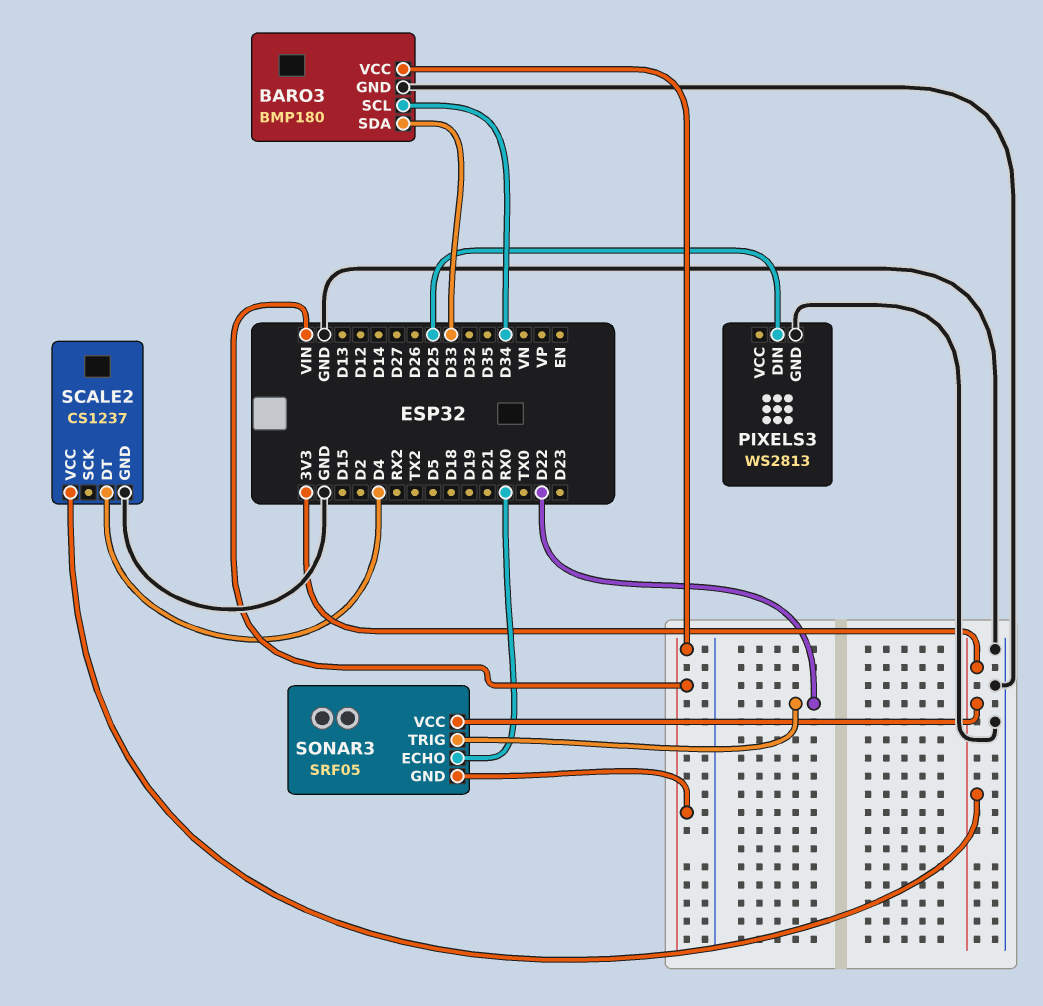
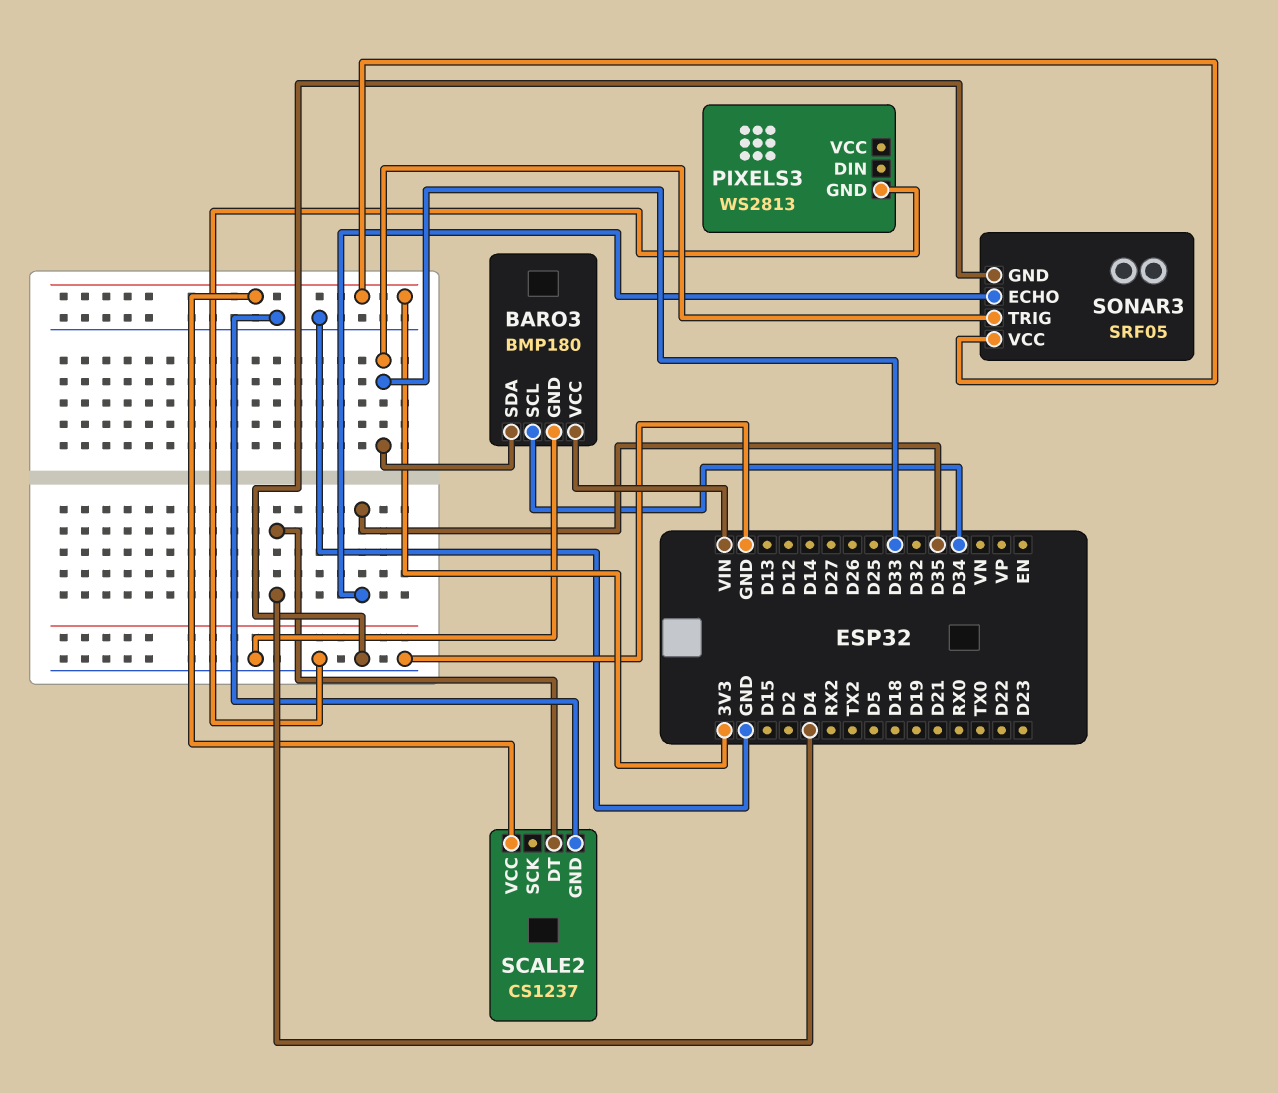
PIXELS3 pin DIN: D25 -> none
SONAR3 pin ECHO: RX0 -> D35
SONAR3 pin GND: VIN -> GND
SONAR3 pin TRIG: D22 -> D33

